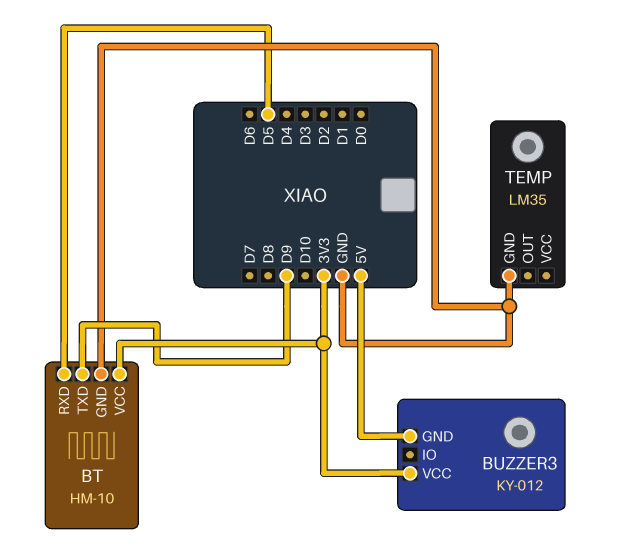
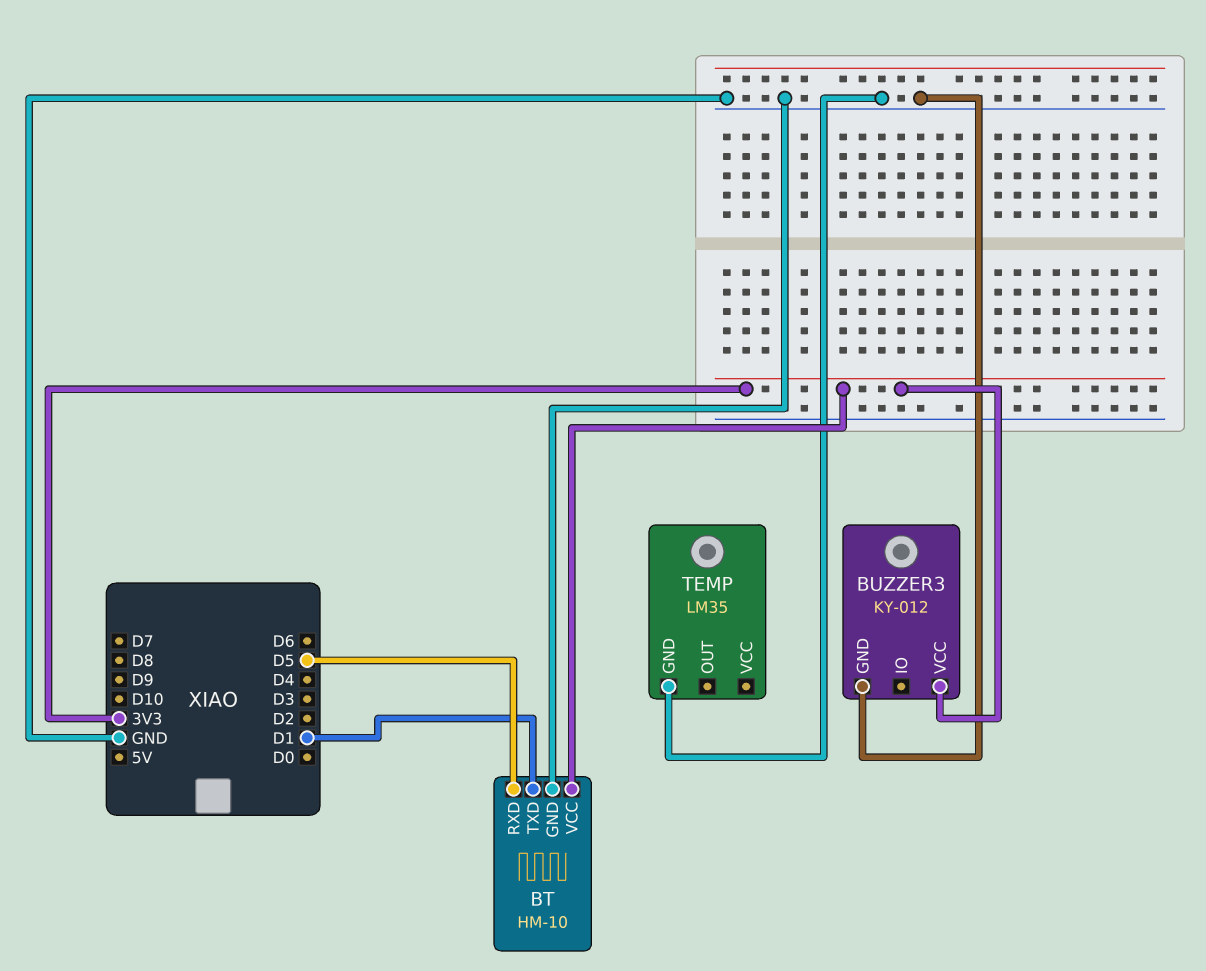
BT pin TXD: D9 -> D1
BUZZER3 pin GND: 5V -> GND

